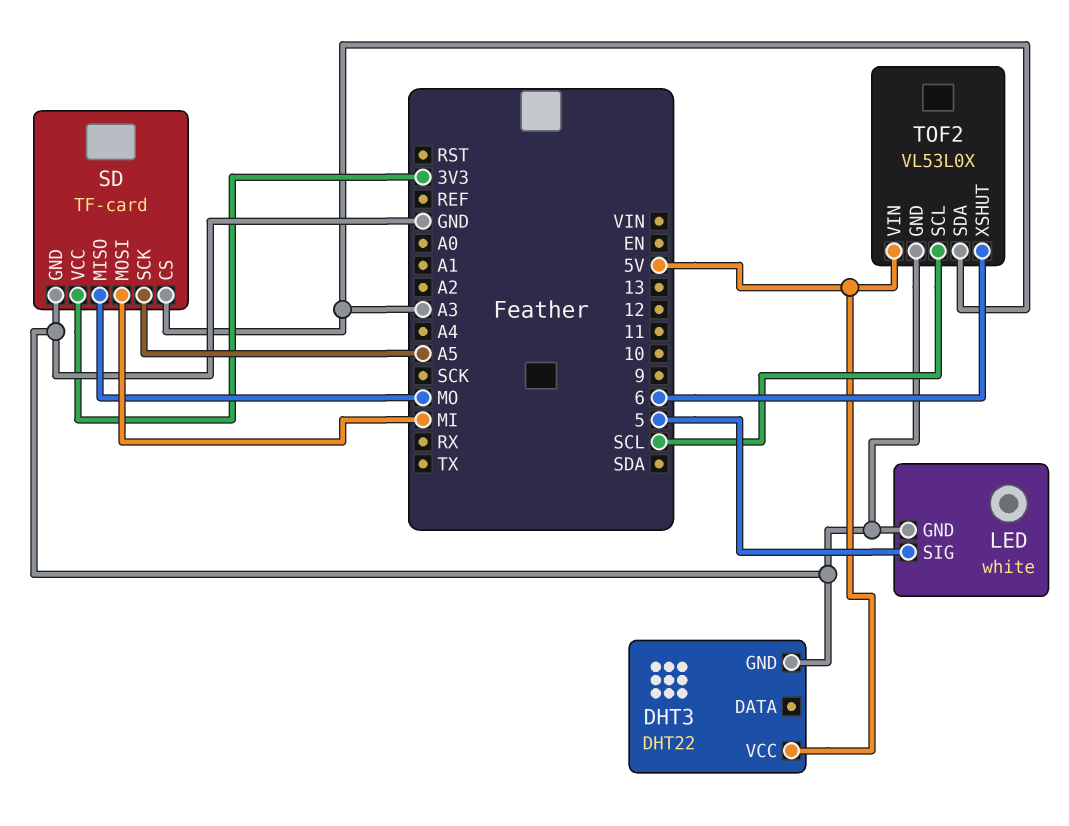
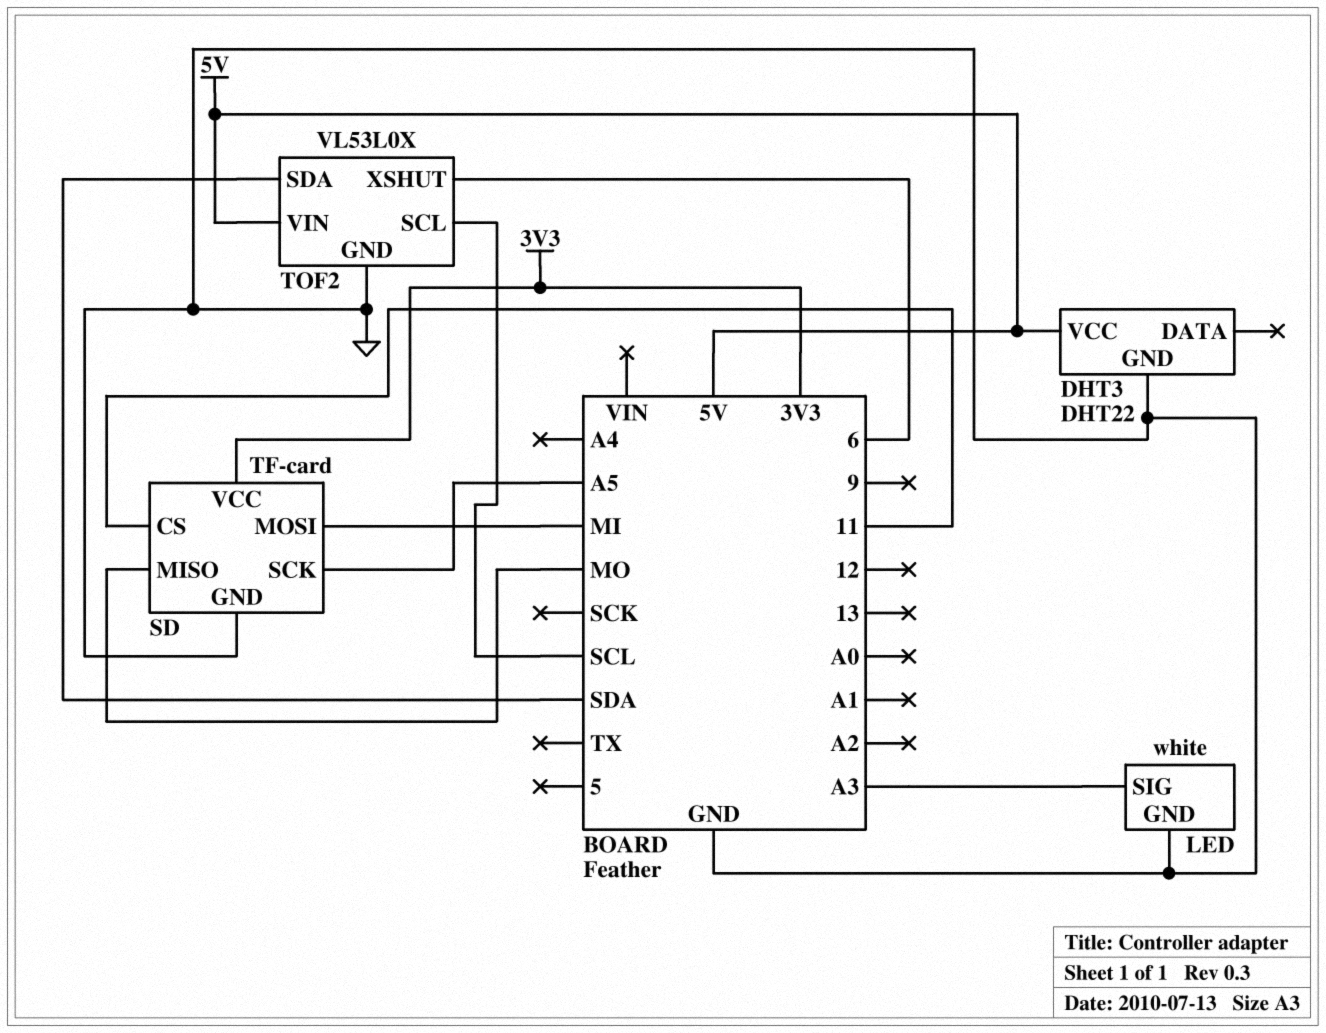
LED pin SIG: 5 -> A3
SD pin CS: A3 -> 11
TOF2 pin SDA: A3 -> SDA

